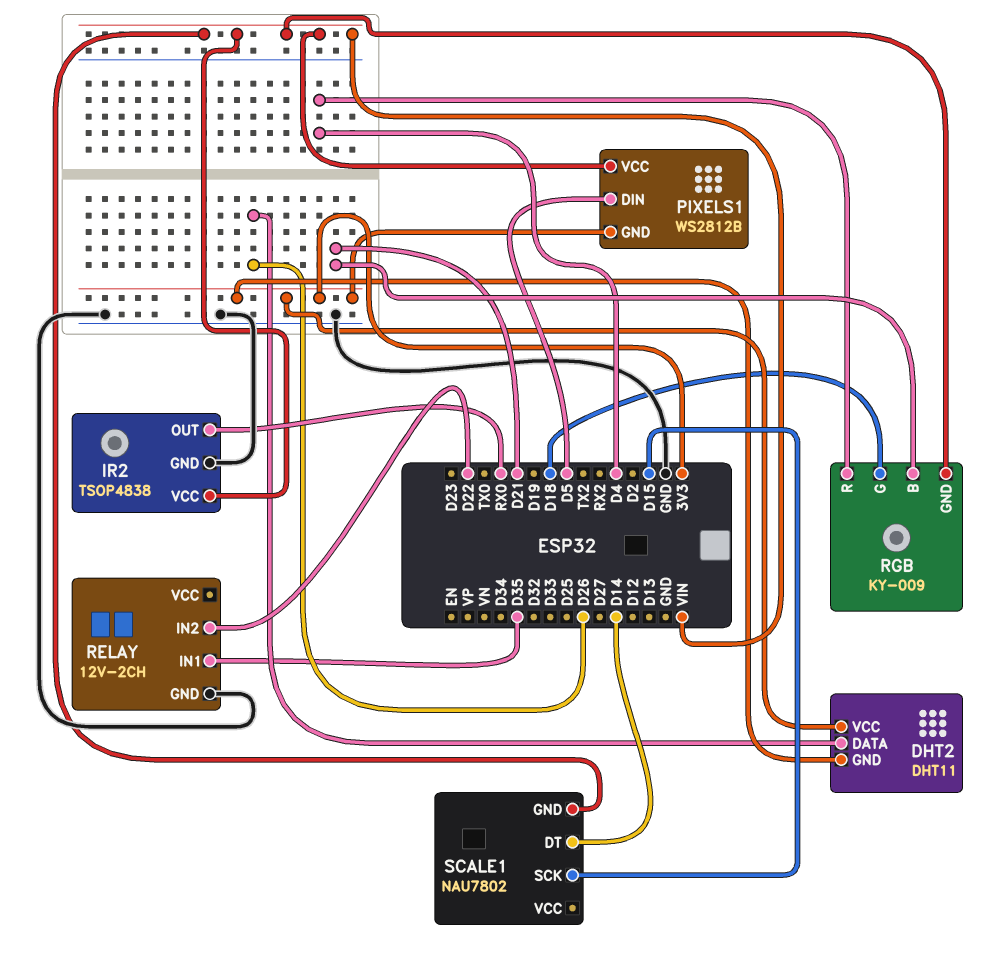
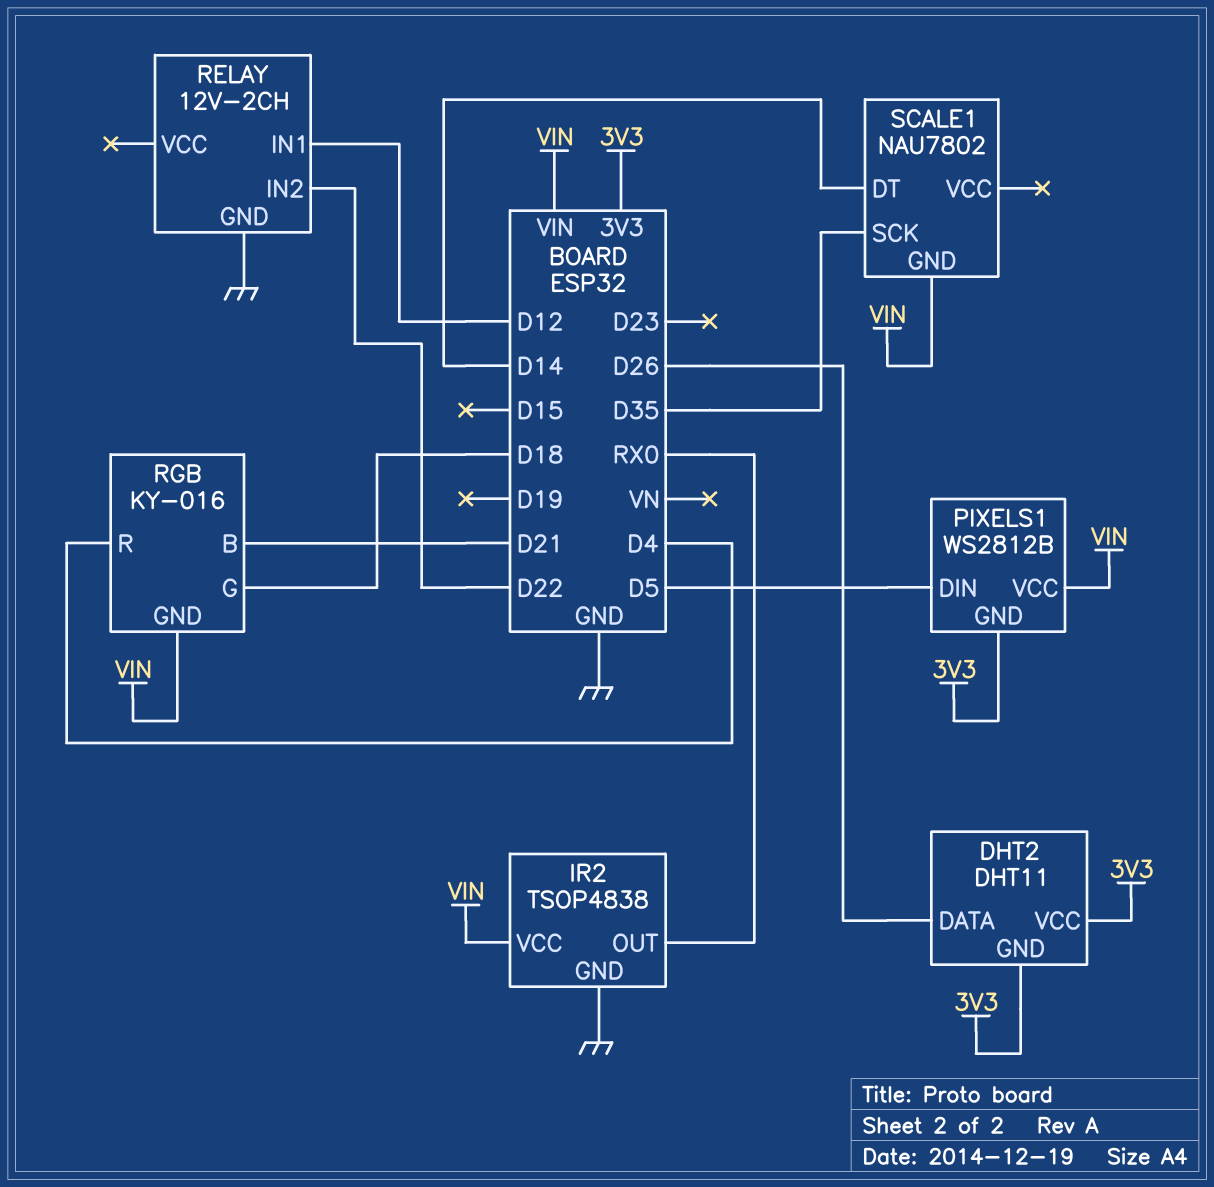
RELAY pin IN1: D35 -> D12
RGB: KY-009 -> KY-016
SCALE1 pin SCK: D15 -> D35

